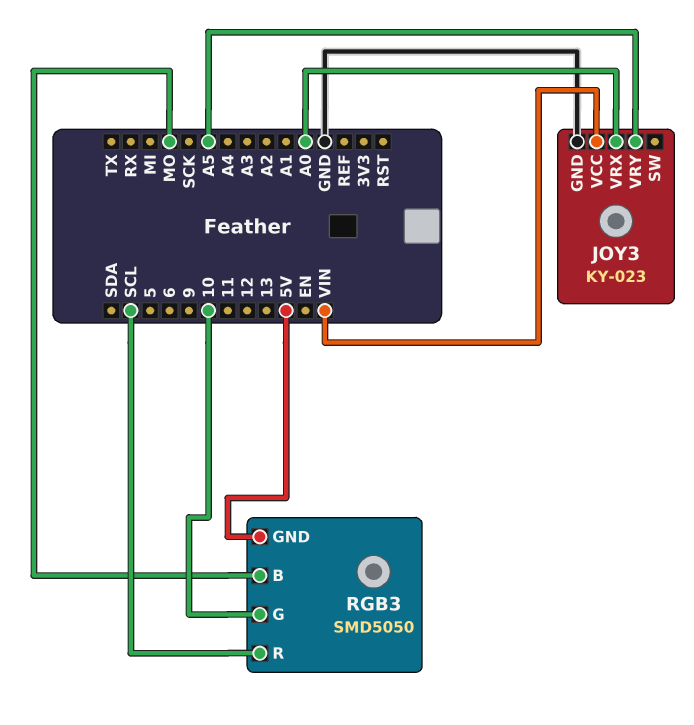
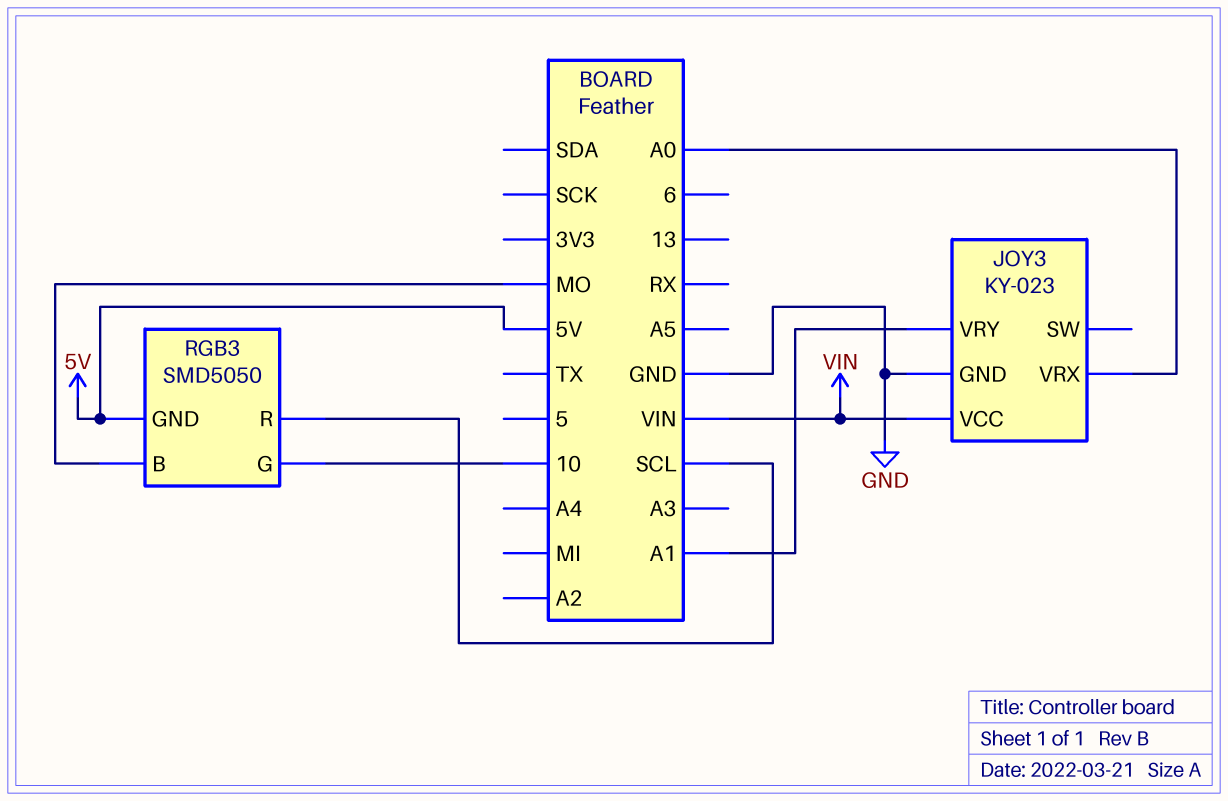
JOY3 pin VRY: A5 -> A1

